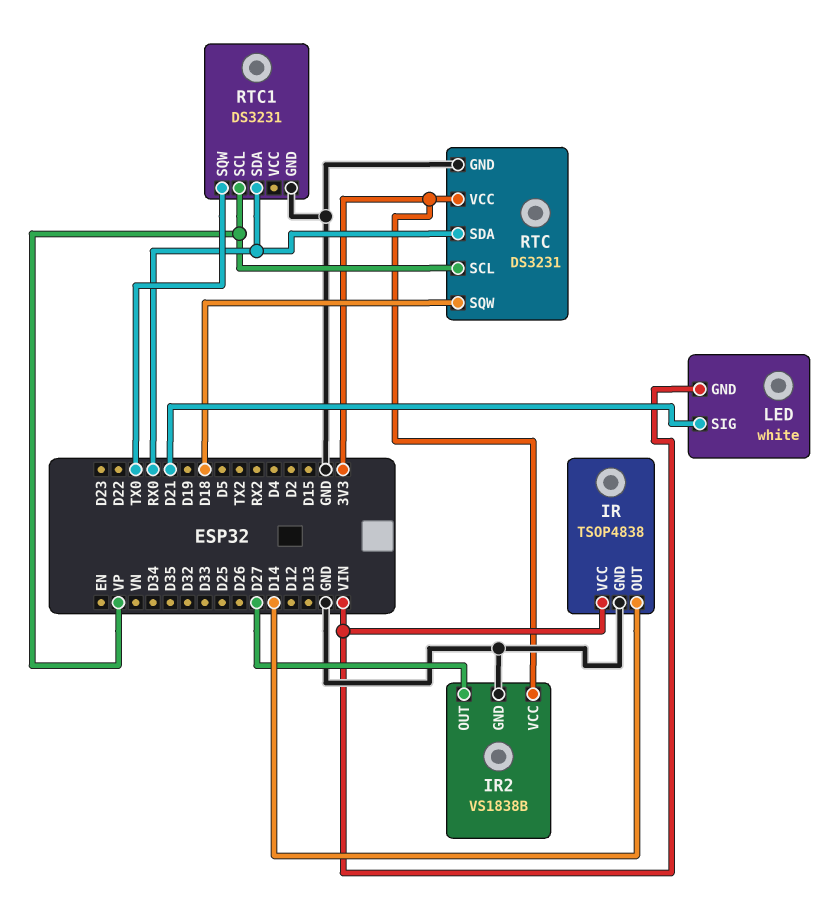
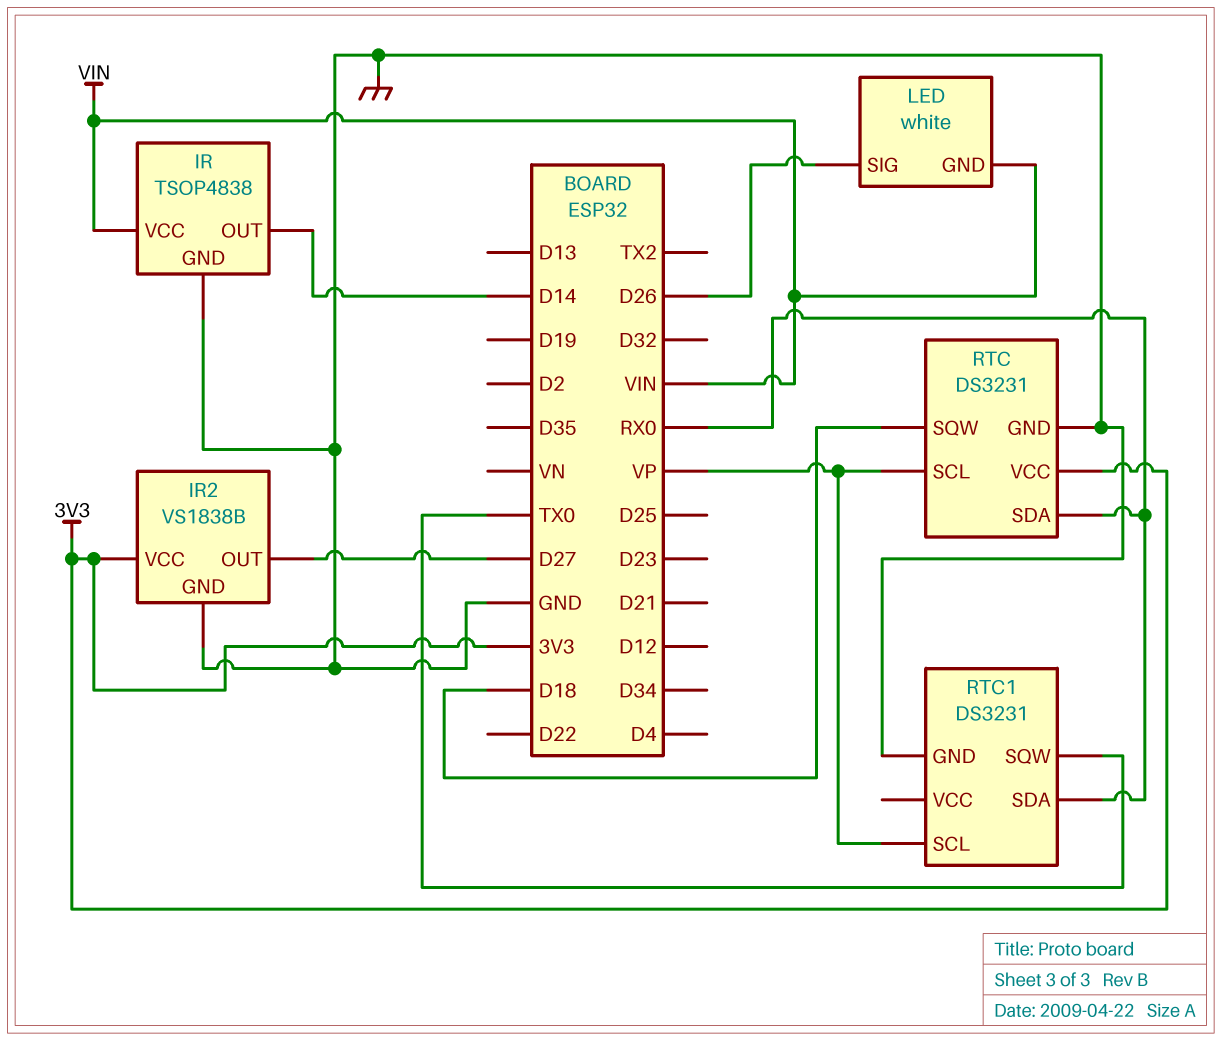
LED pin SIG: D21 -> D26

